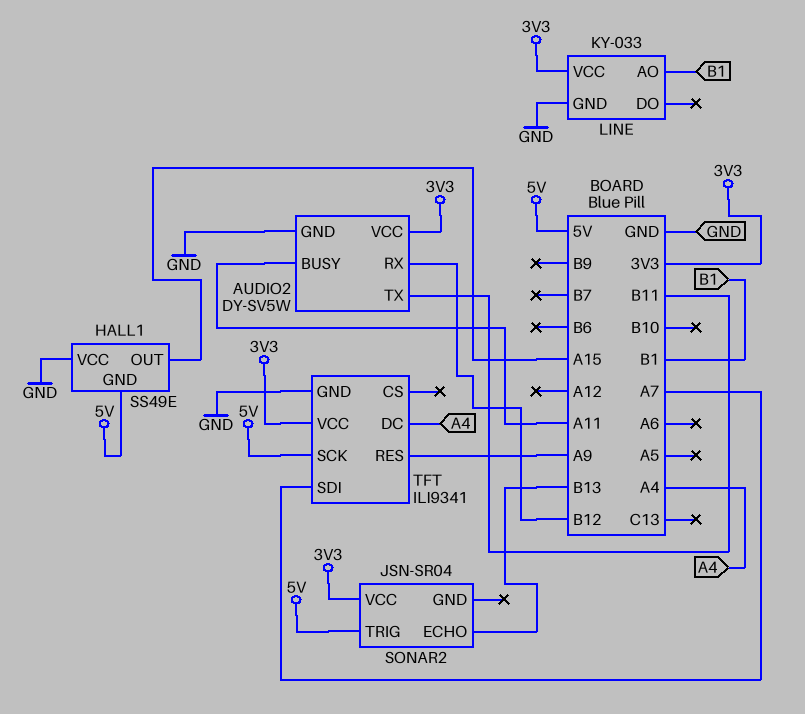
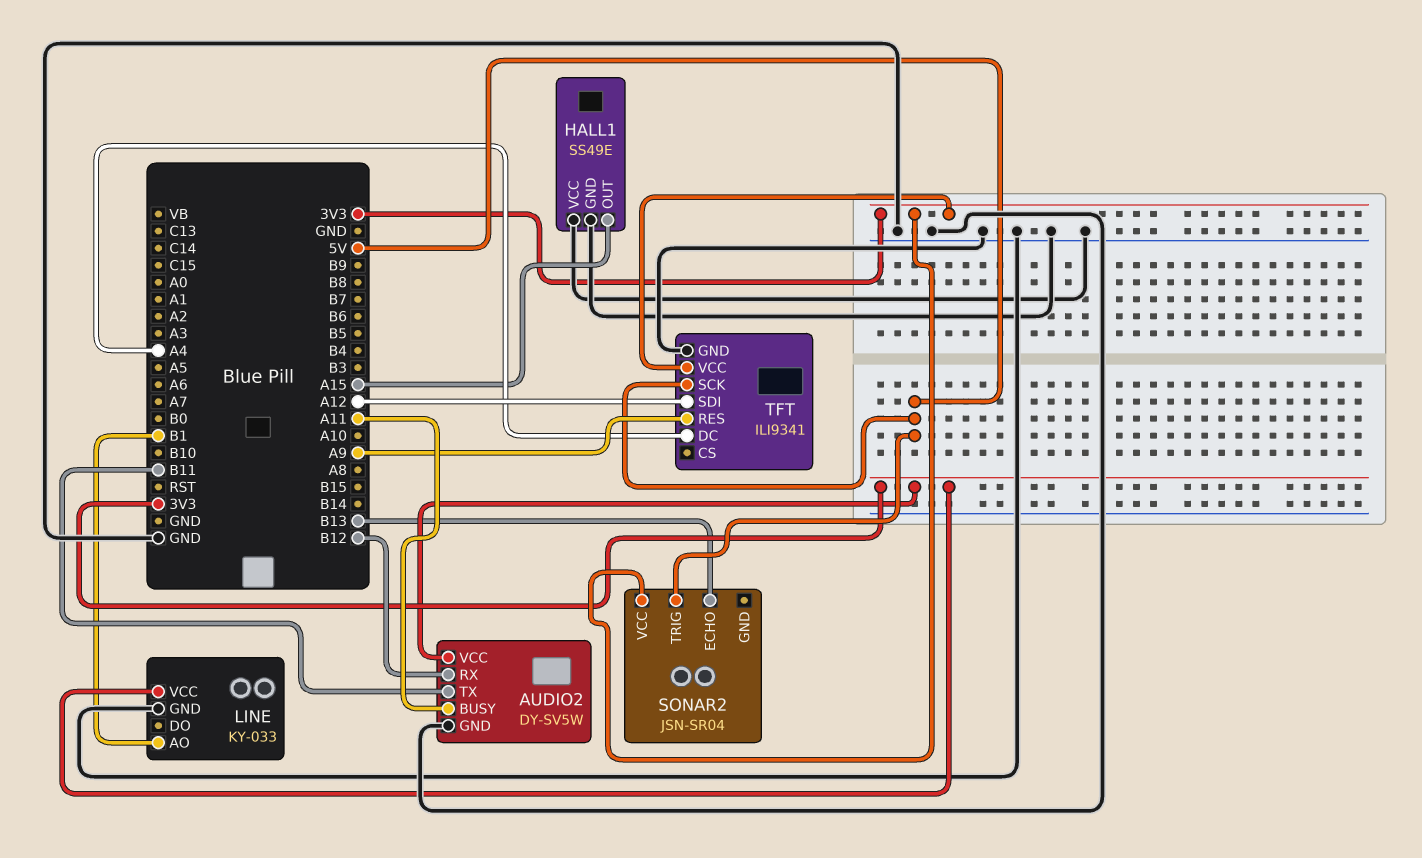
HALL1 pin GND: 5V -> GND
TFT pin SDI: A7 -> A12

